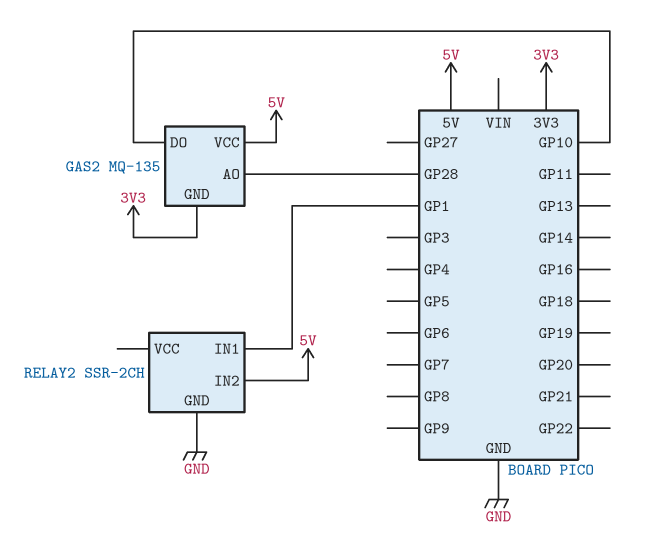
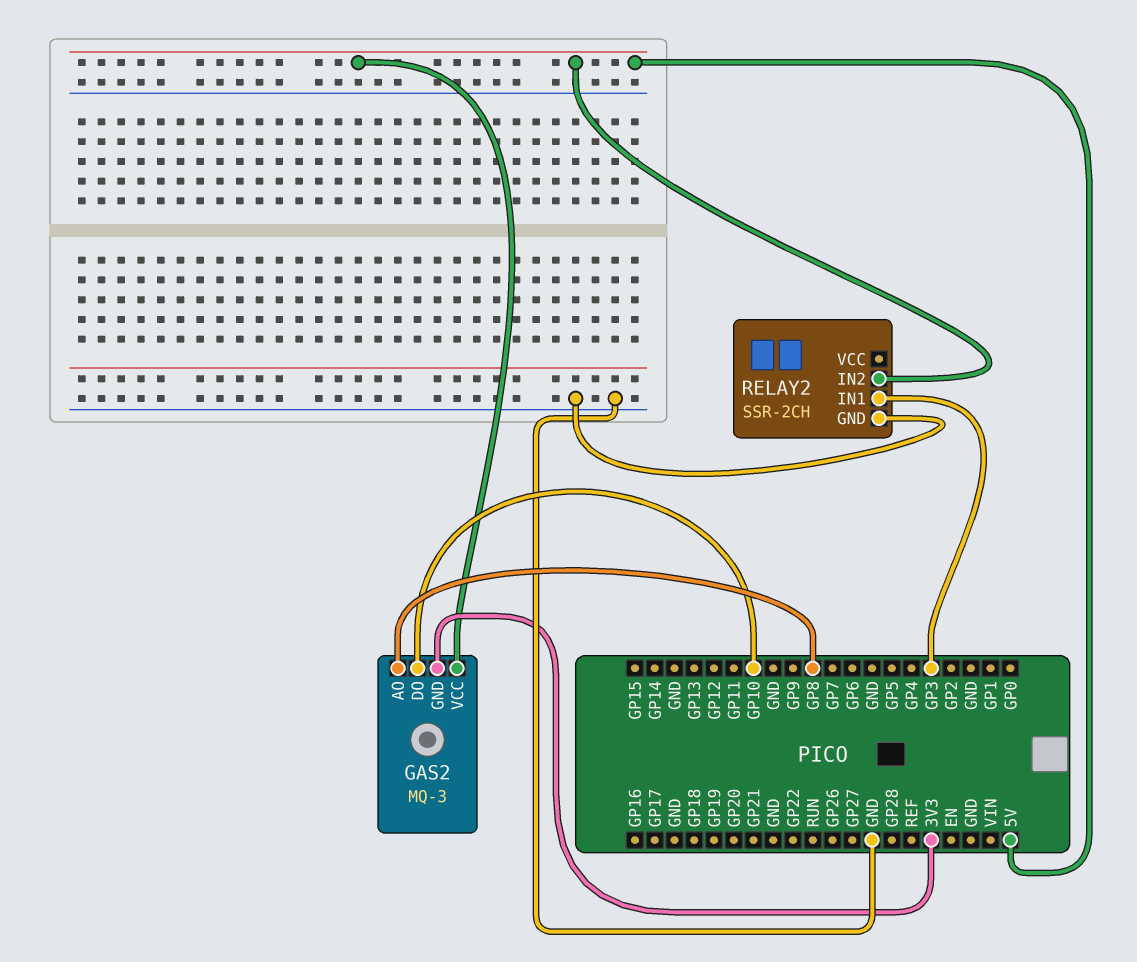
GAS2: MQ-135 -> MQ-3
GAS2 pin AO: GP28 -> GP8
RELAY2 pin IN1: GP1 -> GP3

